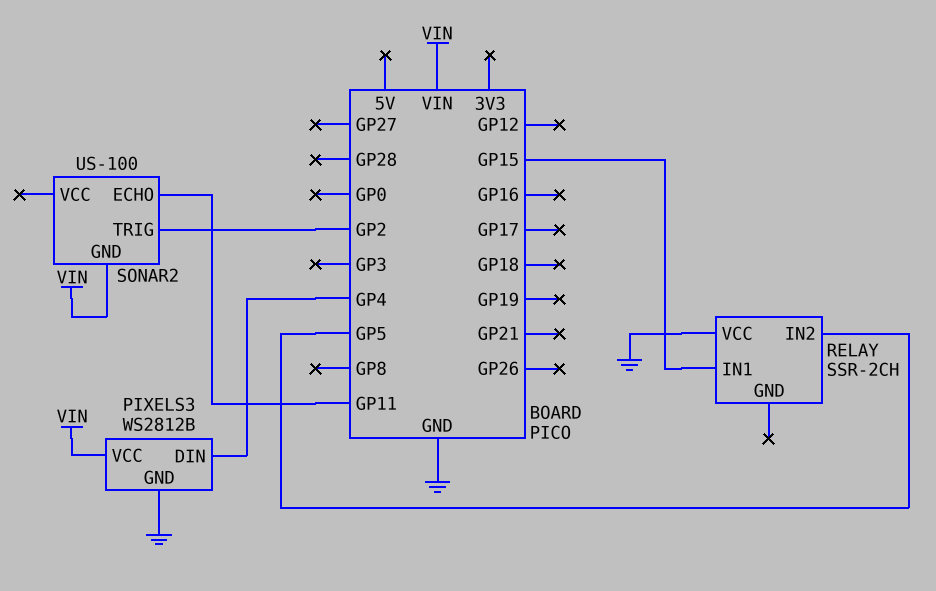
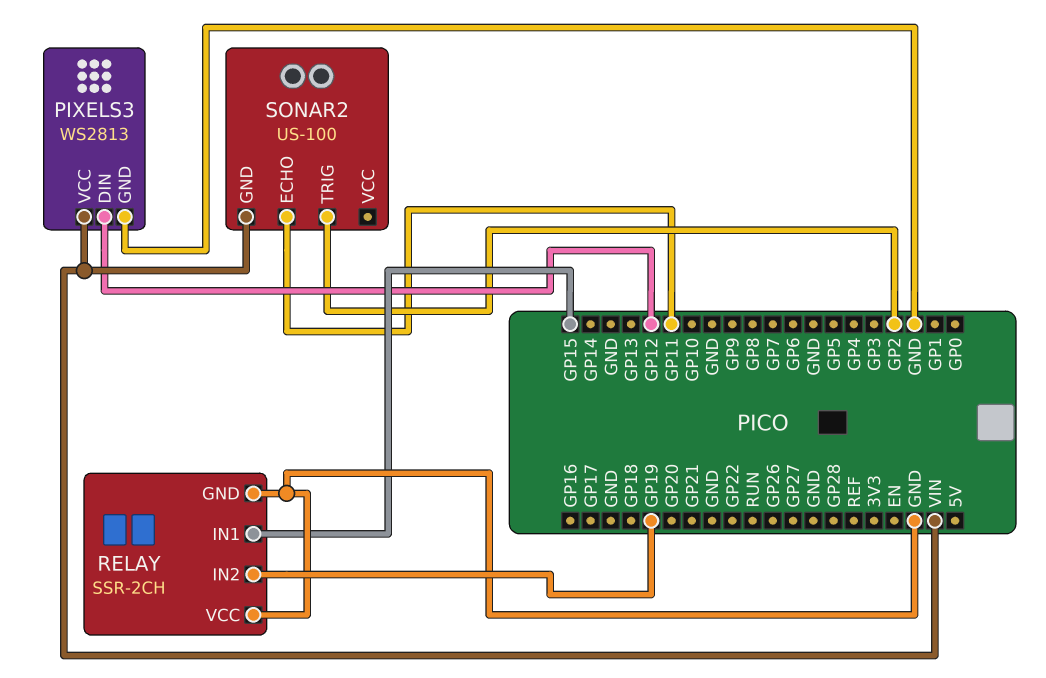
PIXELS3: WS2812B -> WS2813
PIXELS3 pin DIN: GP4 -> GP12
RELAY pin GND: none -> GND
RELAY pin IN2: GP5 -> GP19

